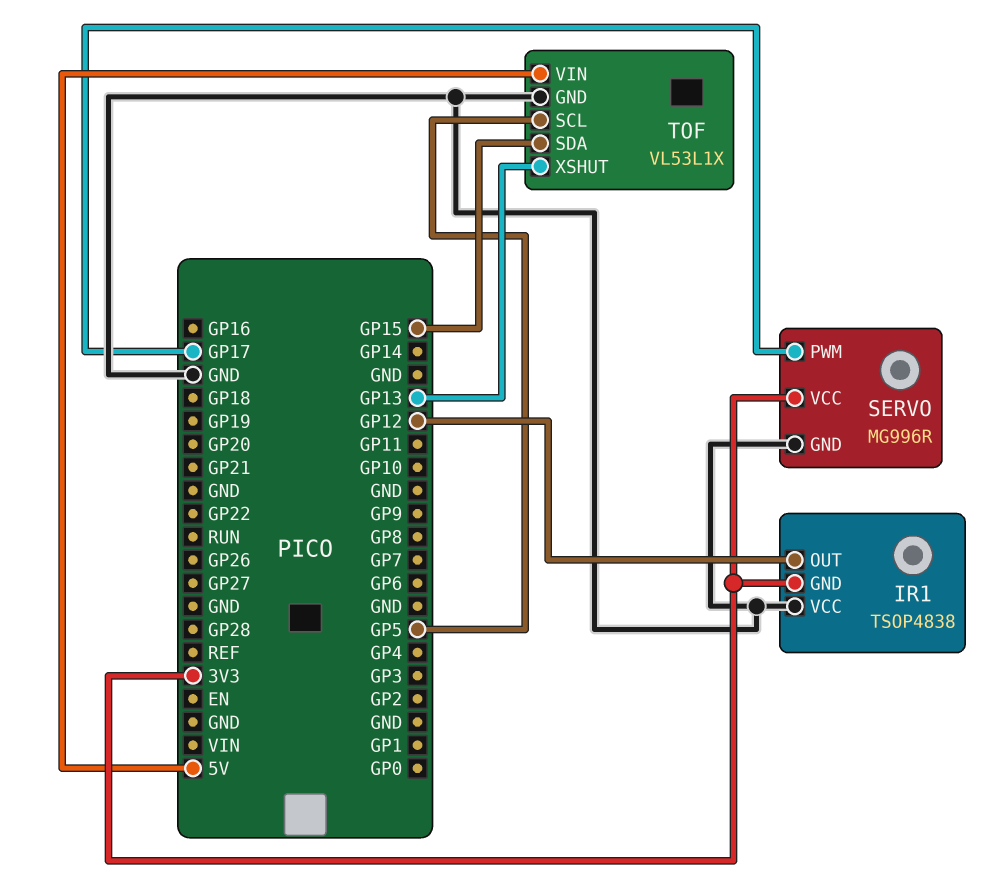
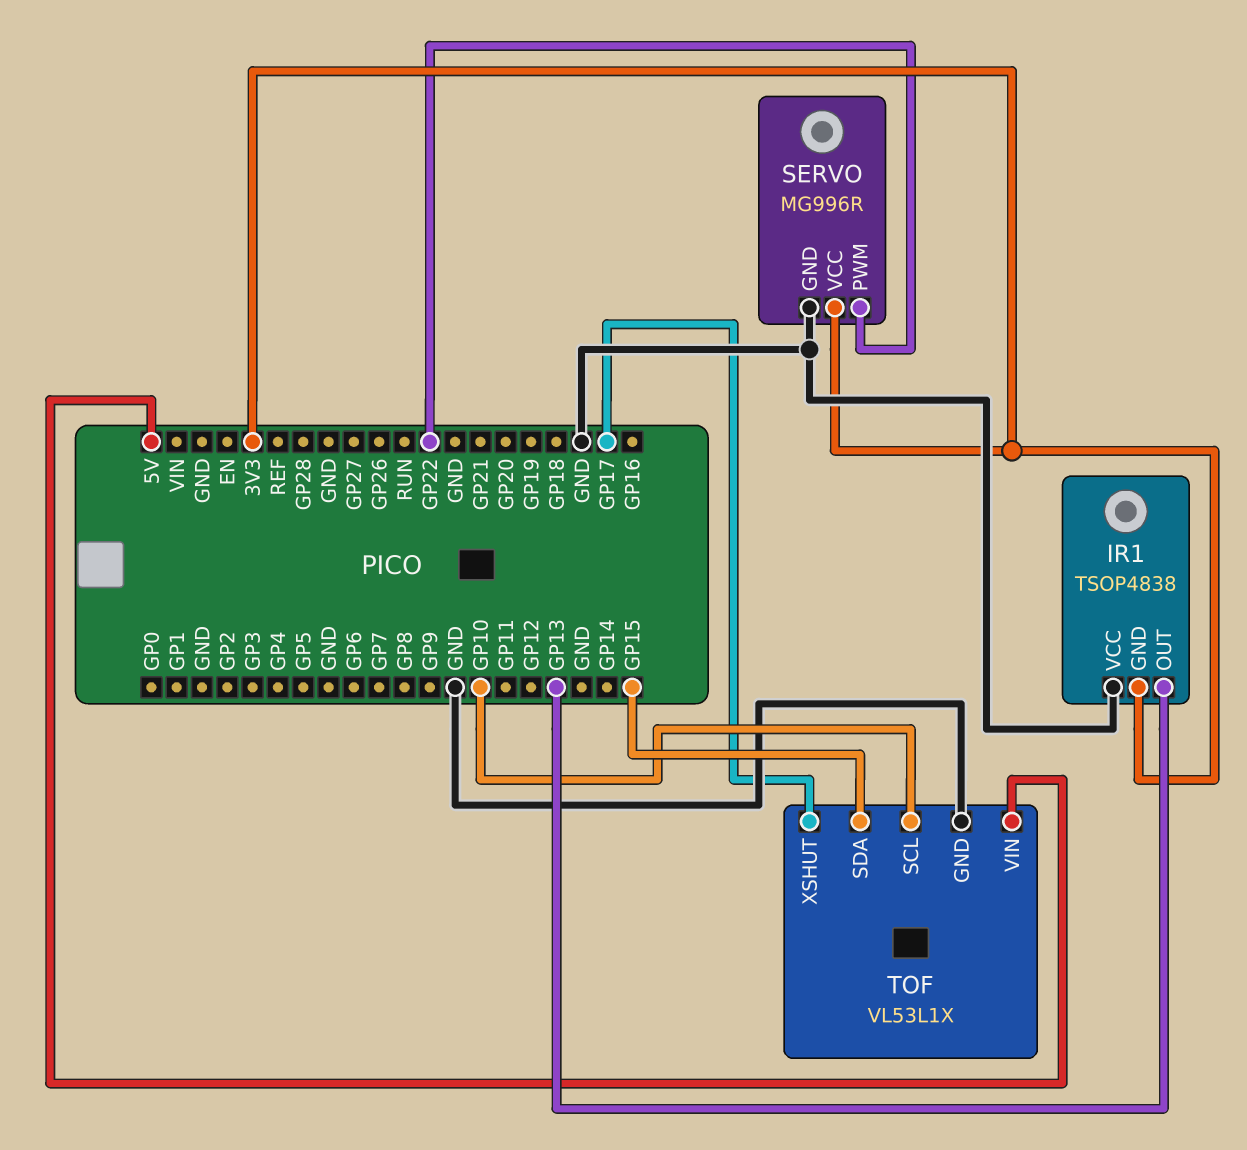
IR1 pin OUT: GP12 -> GP13
SERVO pin PWM: GP17 -> GP22
TOF pin SCL: GP5 -> GP10
TOF pin XSHUT: GP13 -> GP17

